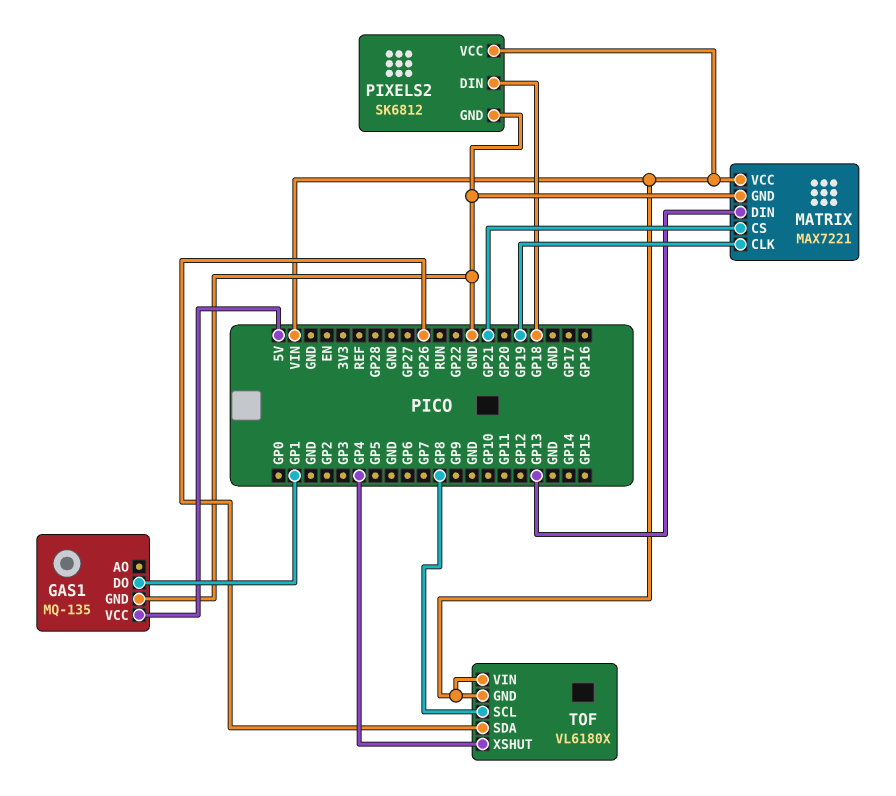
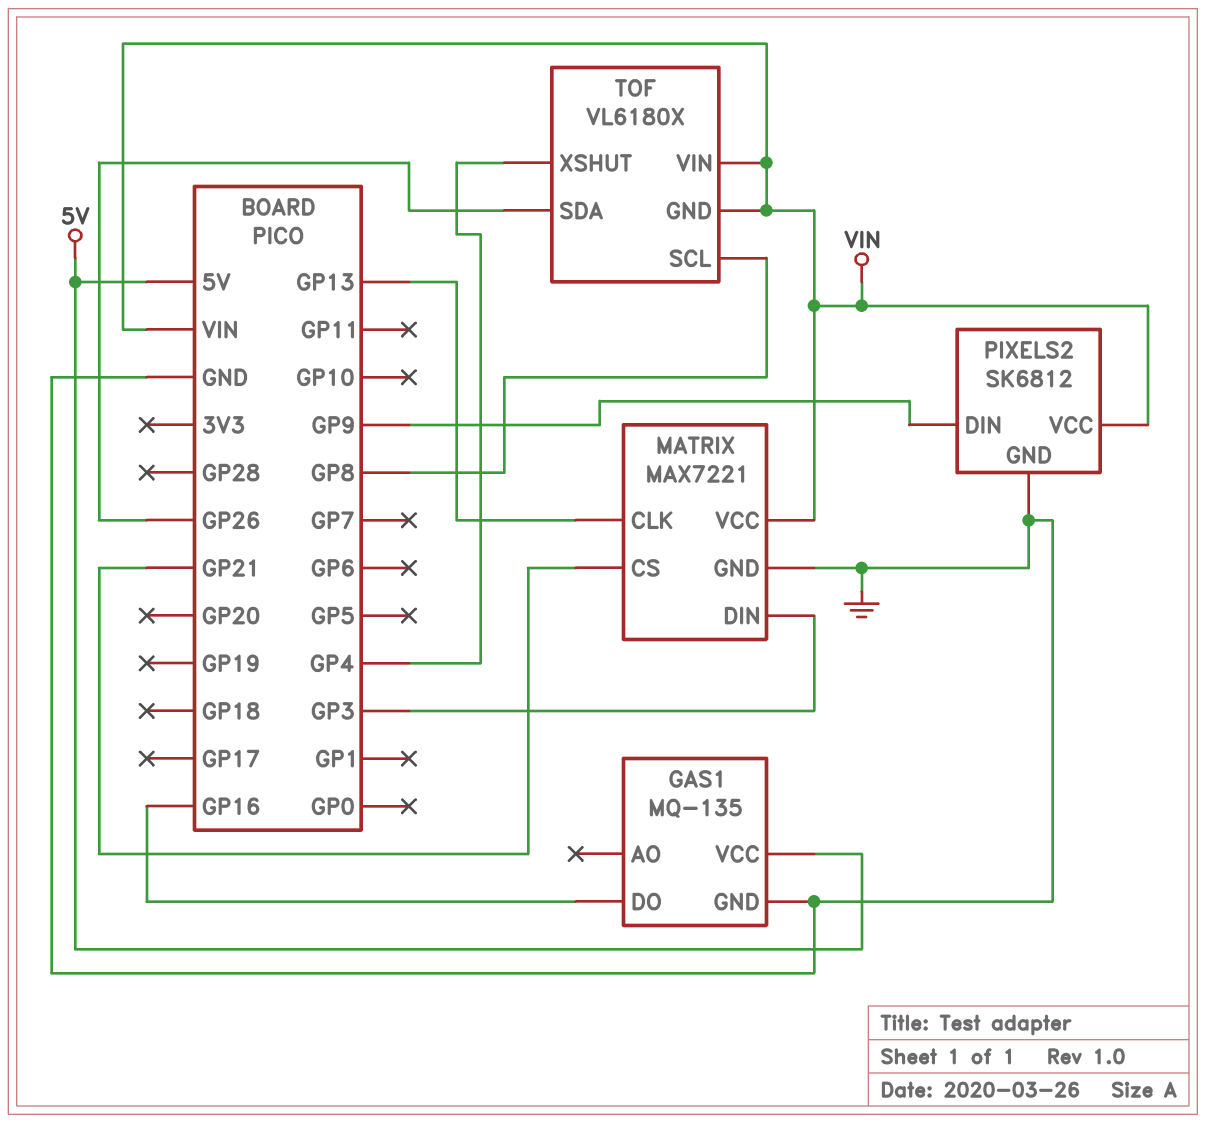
GAS1 pin DO: GP1 -> GP16
MATRIX pin CLK: GP19 -> GP13
MATRIX pin DIN: GP13 -> GP3
PIXELS2 pin DIN: GP18 -> GP9

